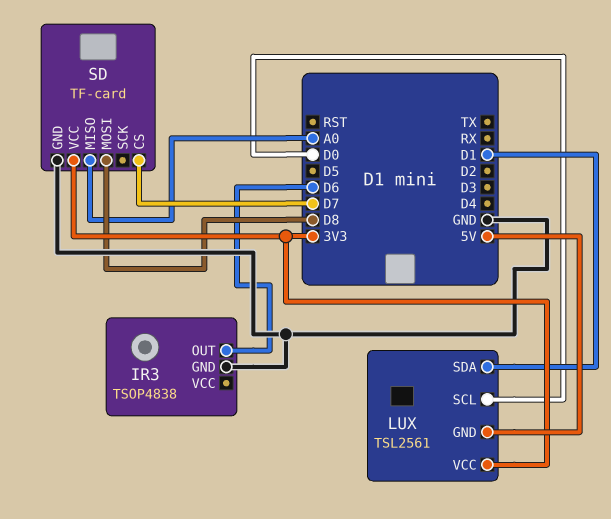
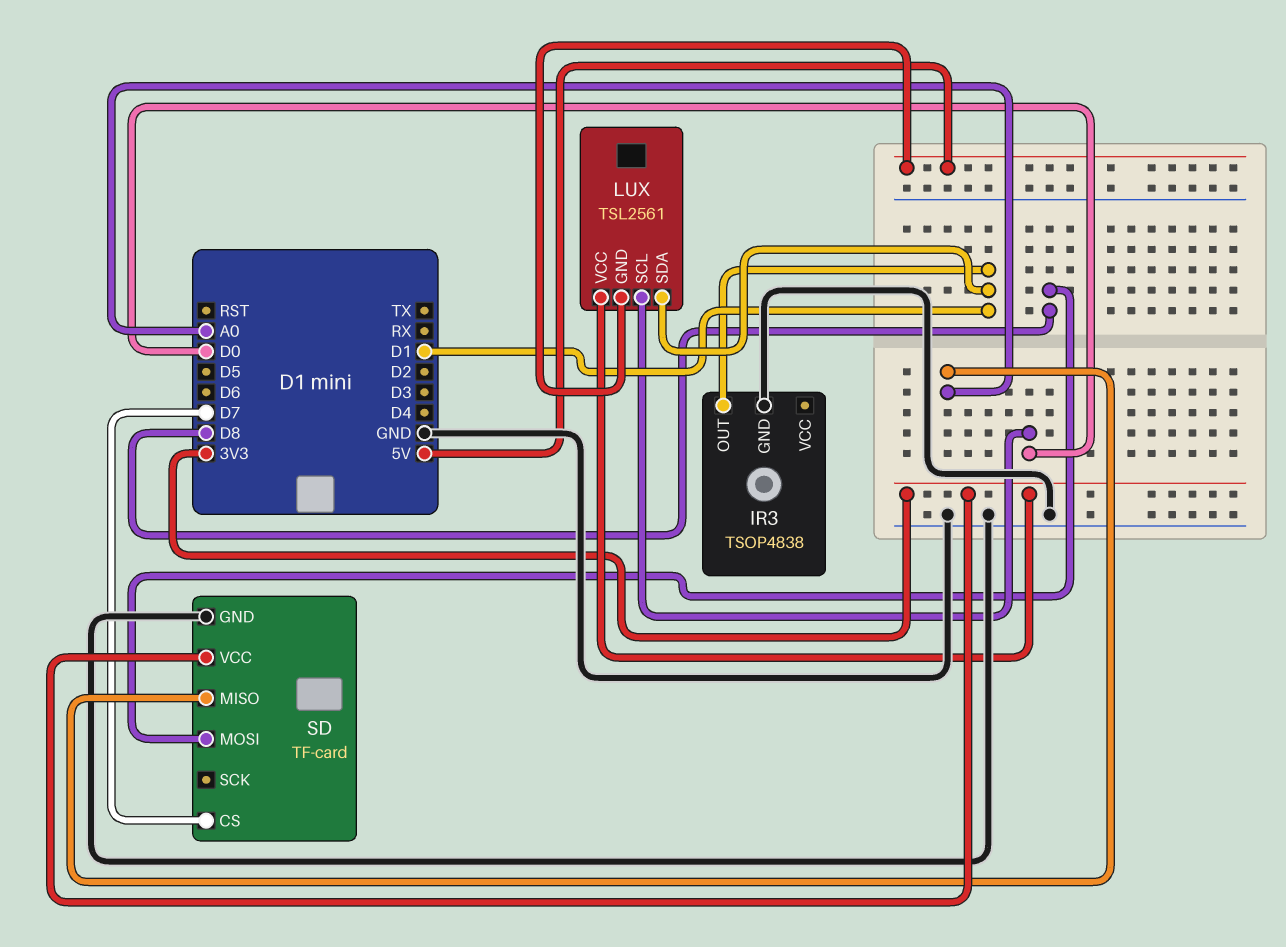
IR3 pin OUT: D6 -> D1

